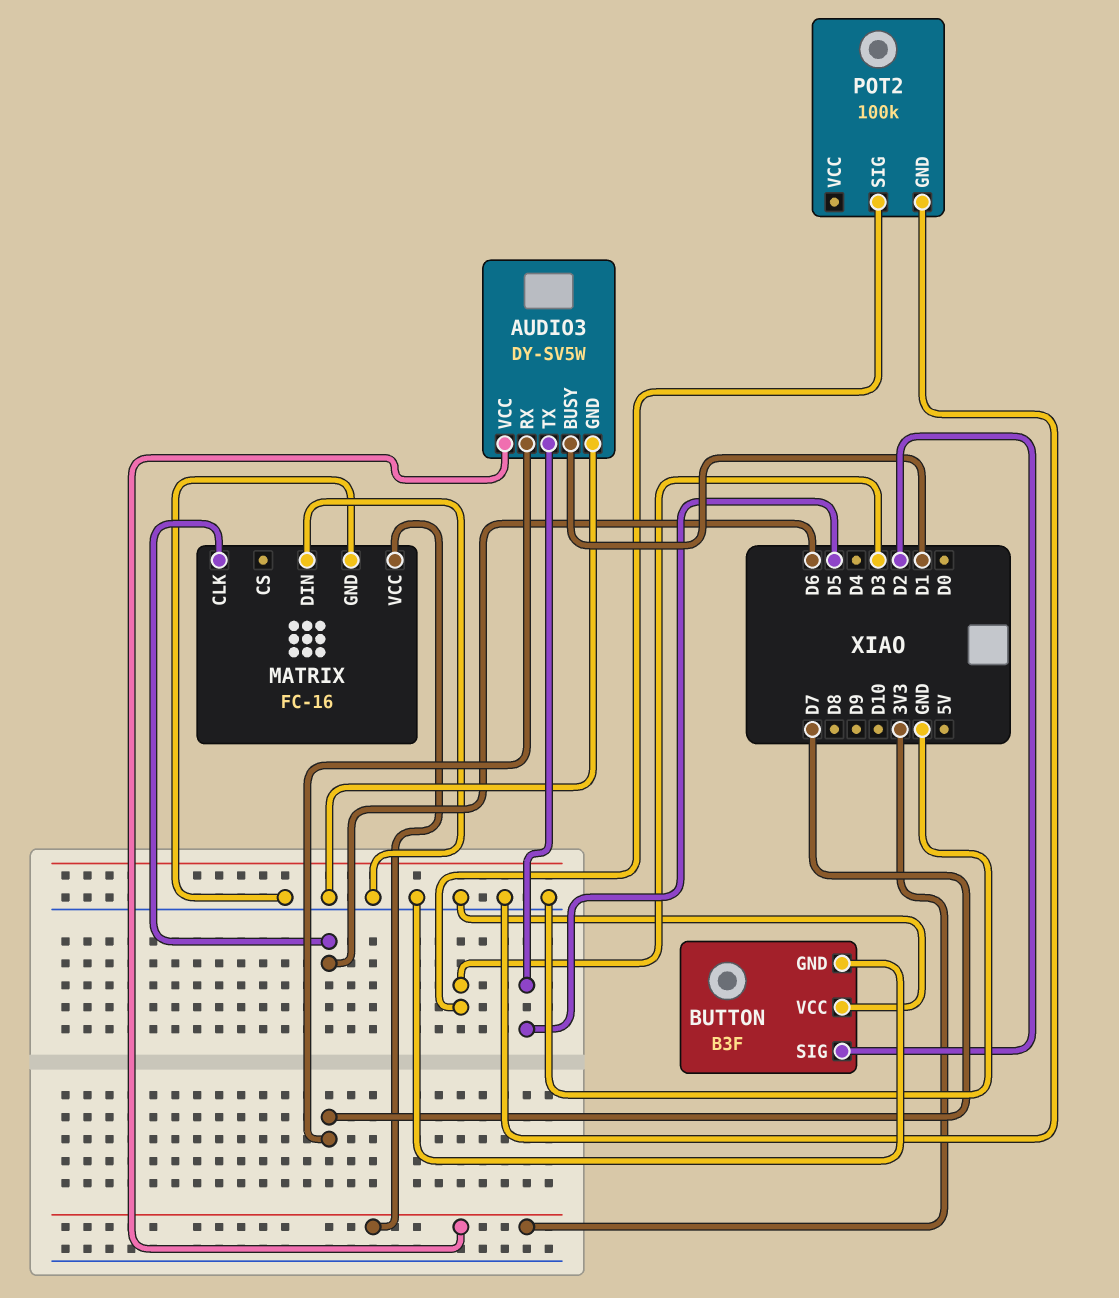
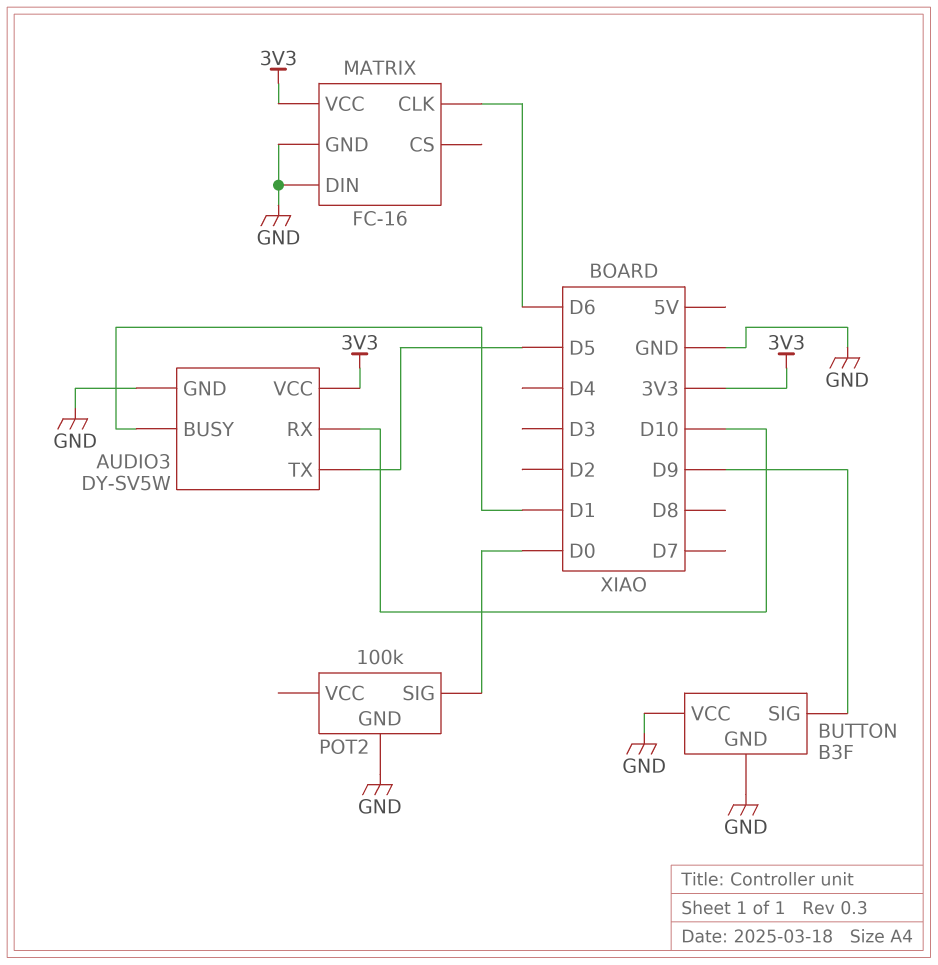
AUDIO3 pin RX: D7 -> D10
BUTTON pin SIG: D2 -> D9
POT2 pin SIG: D3 -> D0

